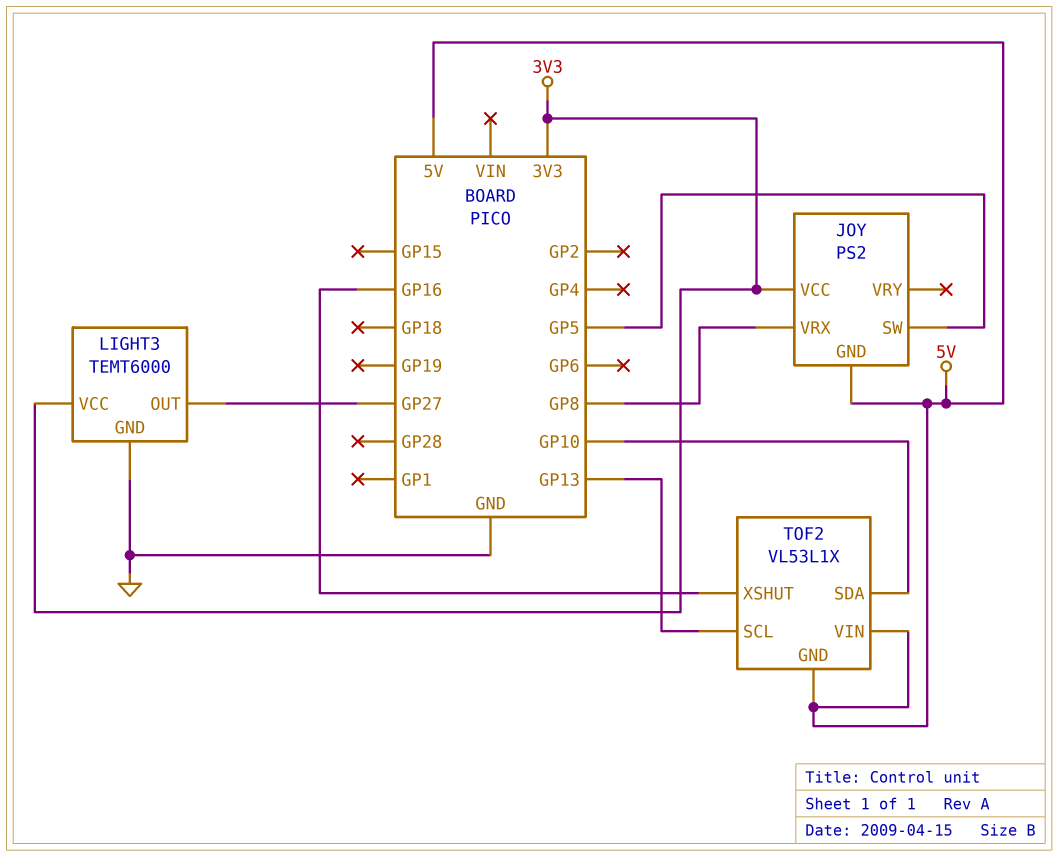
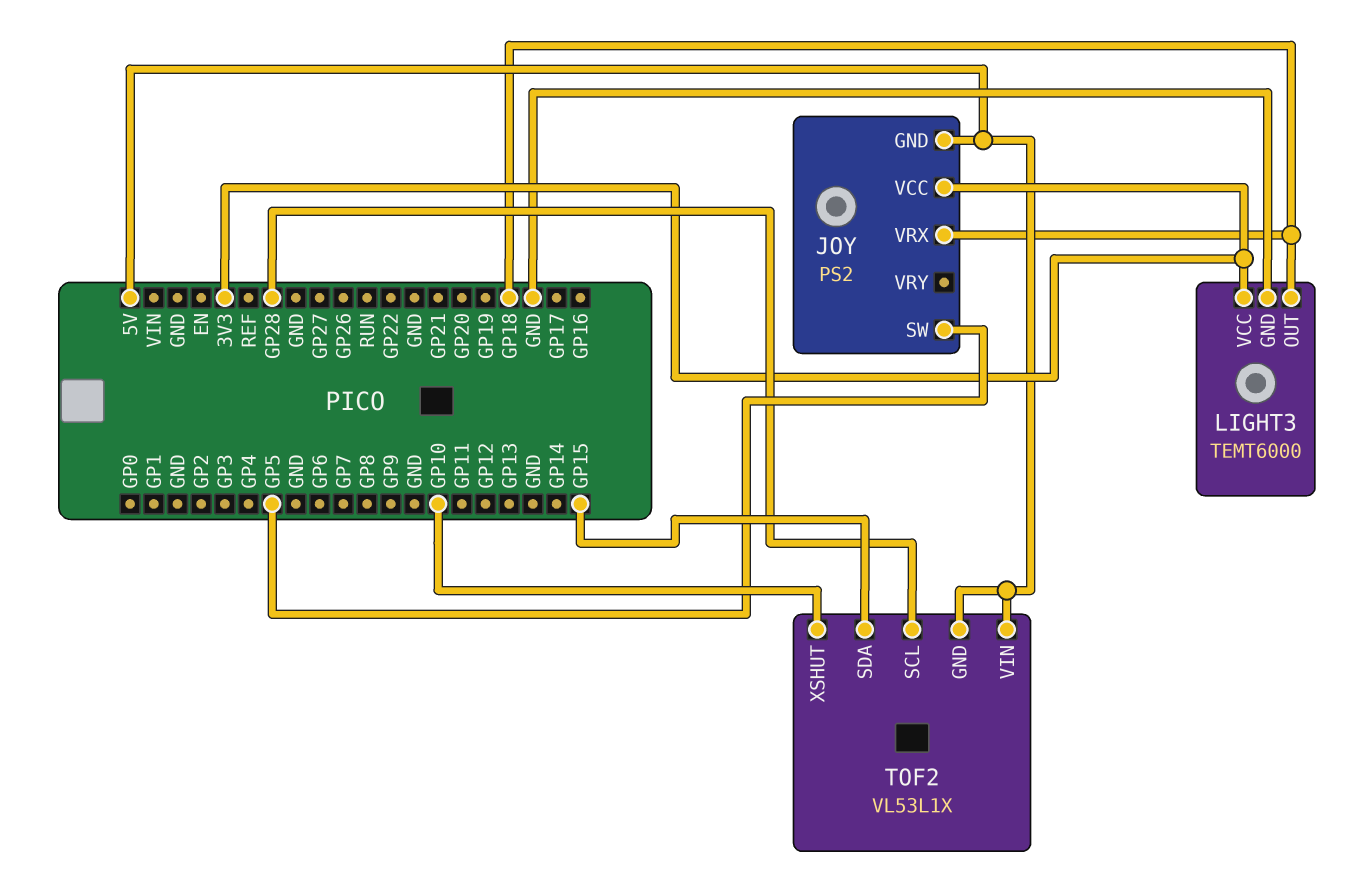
JOY pin VRX: GP8 -> GP18
LIGHT3 pin OUT: GP27 -> GP18
TOF2 pin SCL: GP13 -> GP28
TOF2 pin SDA: GP10 -> GP15
TOF2 pin XSHUT: GP16 -> GP10

